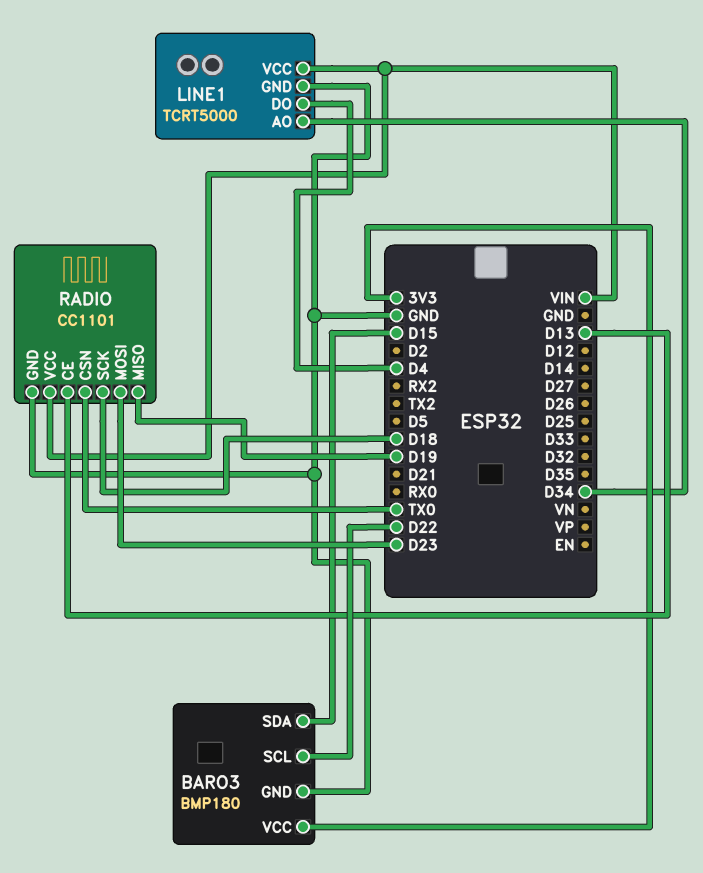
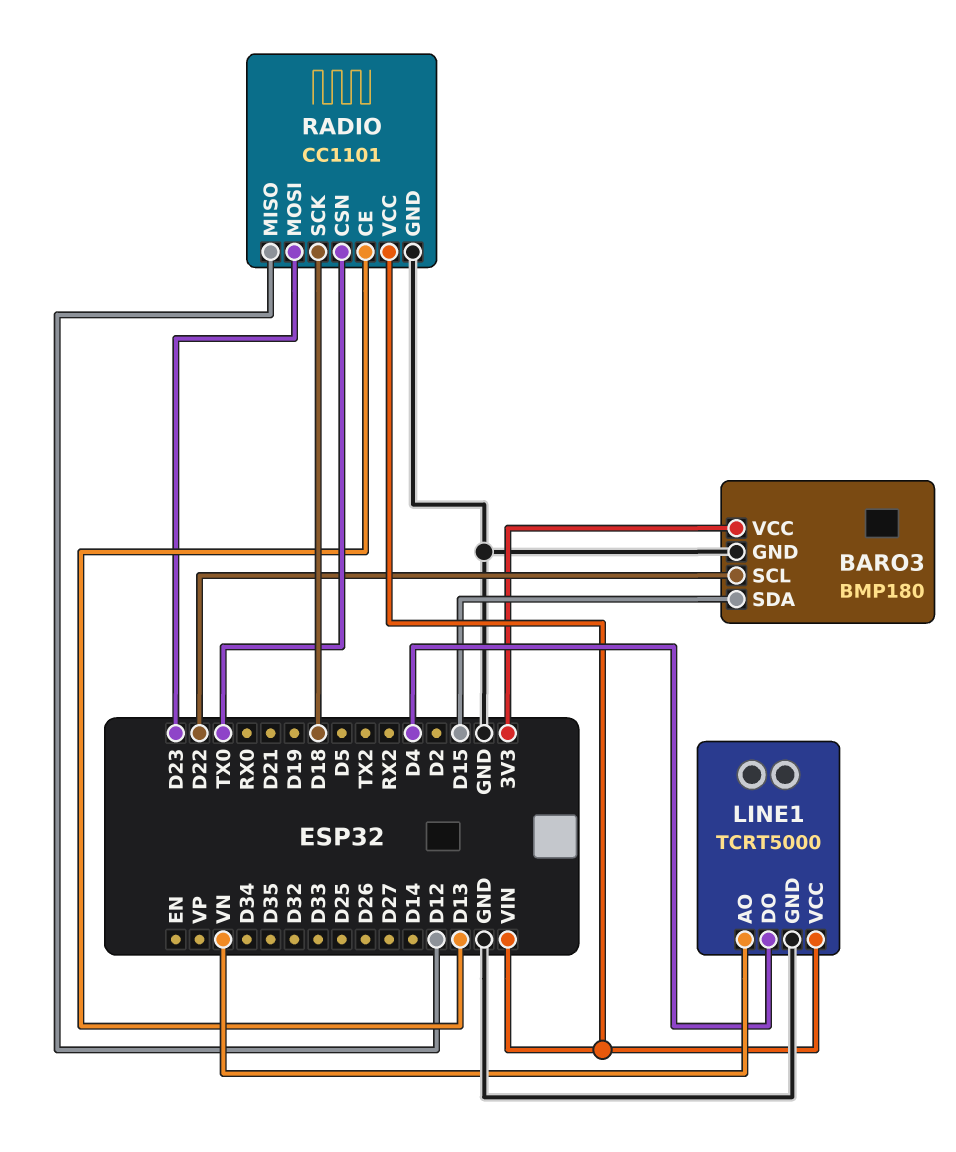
LINE1 pin AO: D34 -> VN
RADIO pin MISO: D19 -> D12

